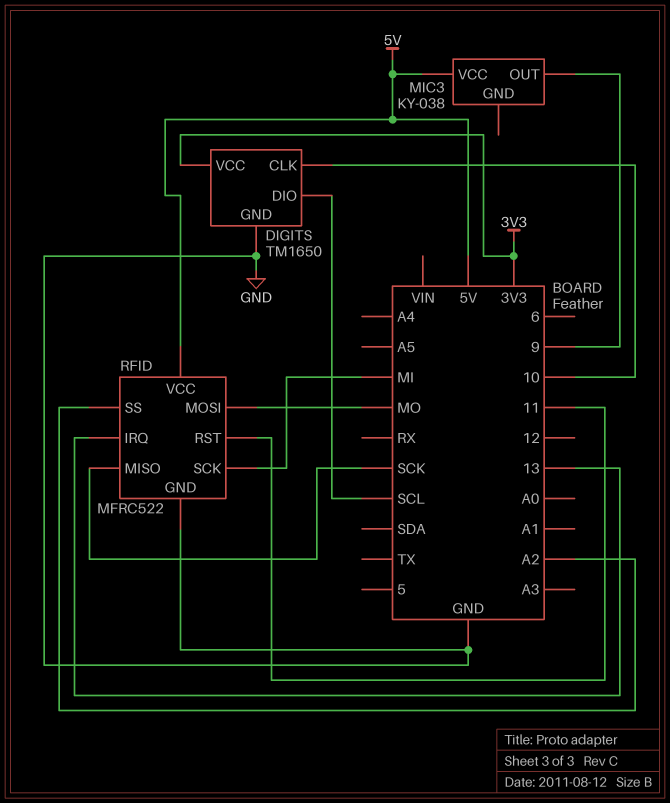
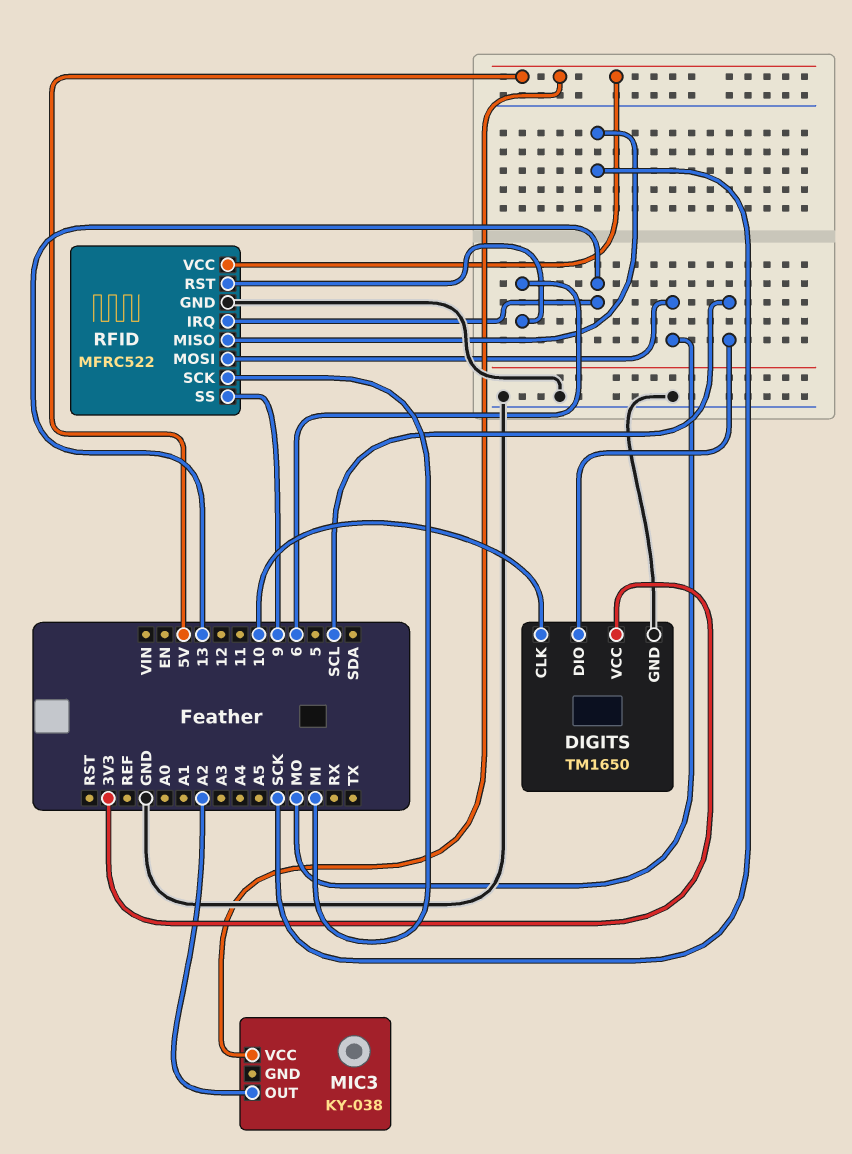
MIC3 pin OUT: 9 -> A2
RFID pin RST: 11 -> 6
RFID pin SS: A2 -> 9

